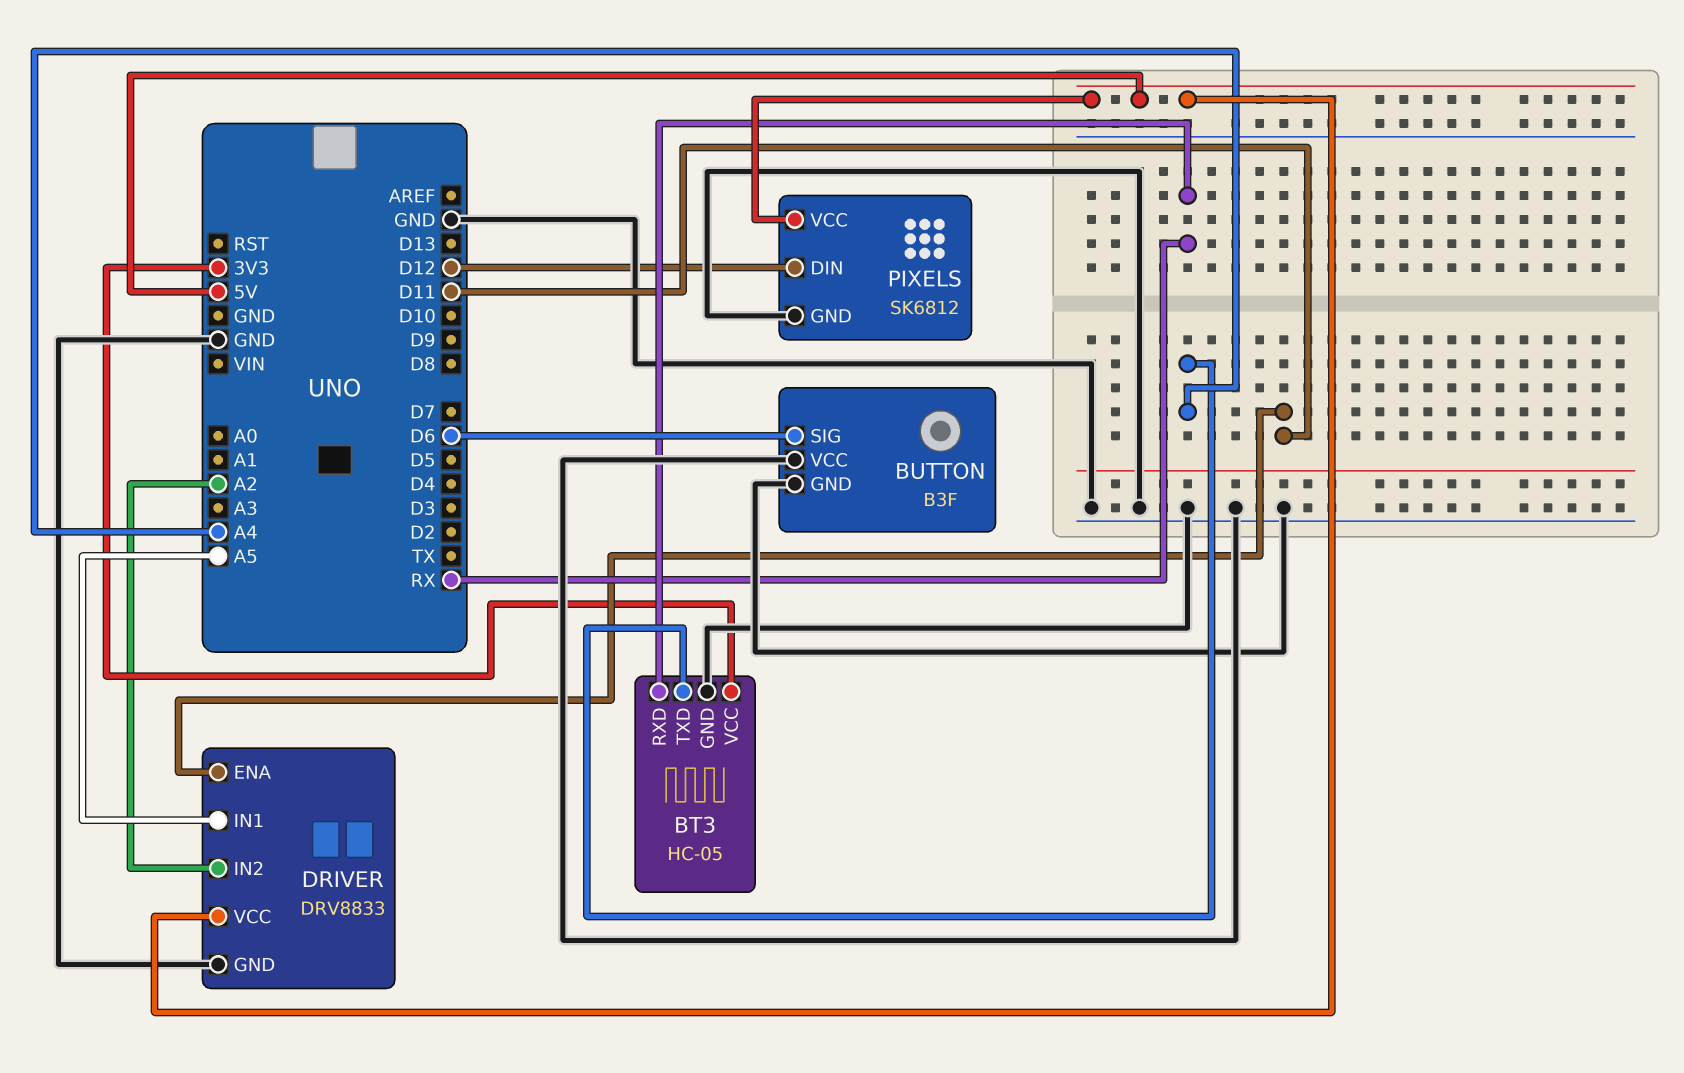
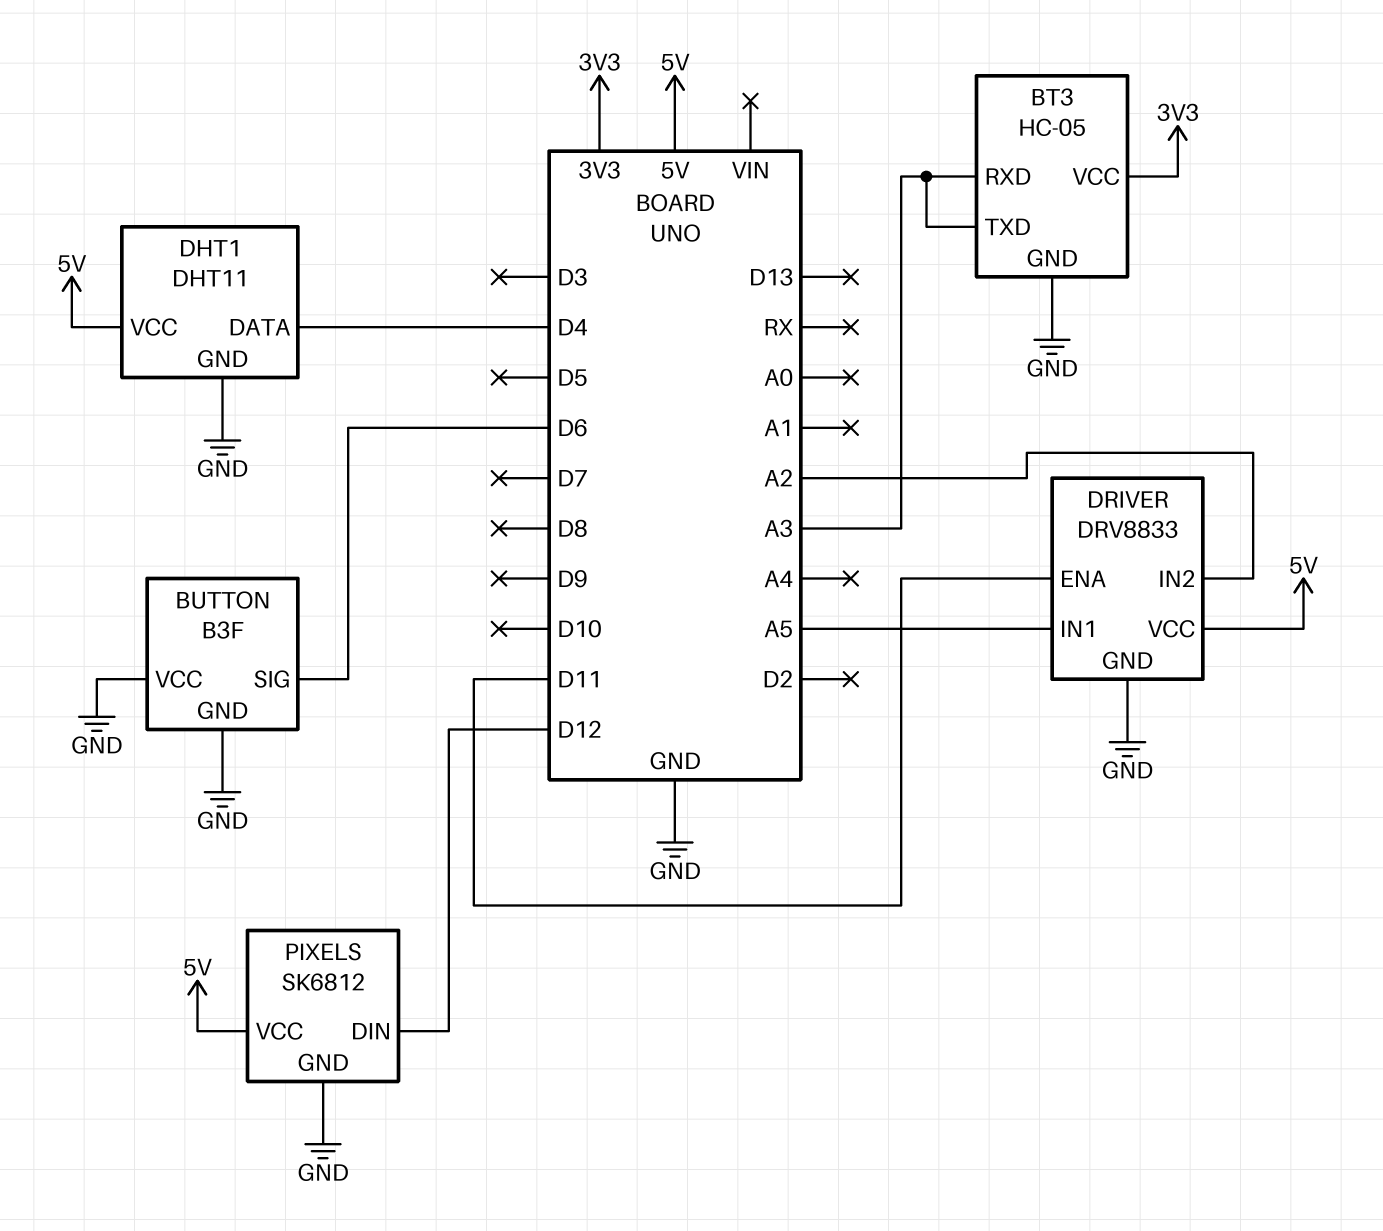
BT3 pin RXD: RX -> A3
BT3 pin TXD: A4 -> A3
DHT1: none -> DHT11
DHT1 pin DATA: none -> D4
DHT1 pin GND: none -> GND
DHT1 pin VCC: none -> 5V

